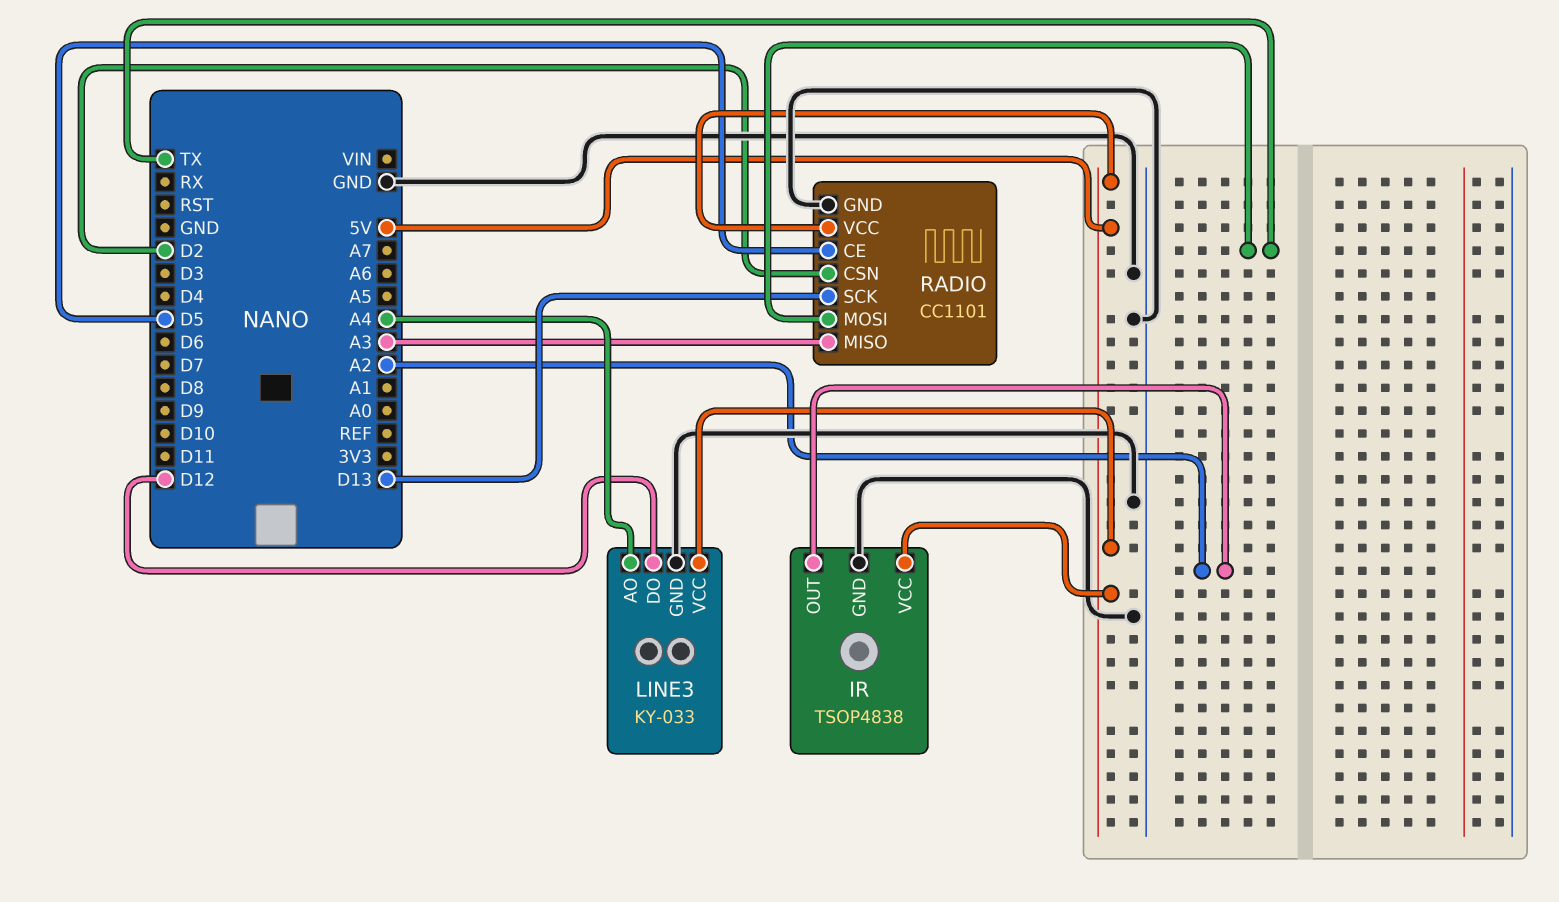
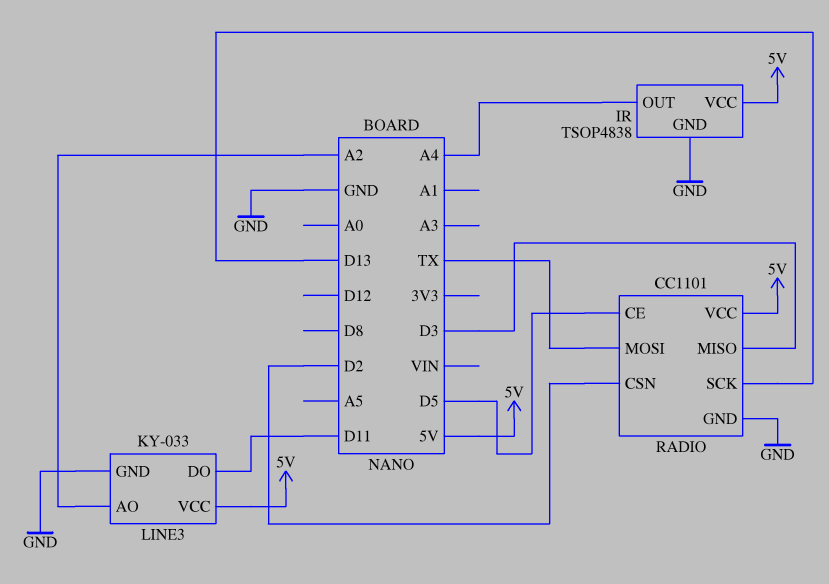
IR pin OUT: A2 -> A4
LINE3 pin AO: A4 -> A2
LINE3 pin DO: D12 -> D11
RADIO pin MISO: A3 -> D3

